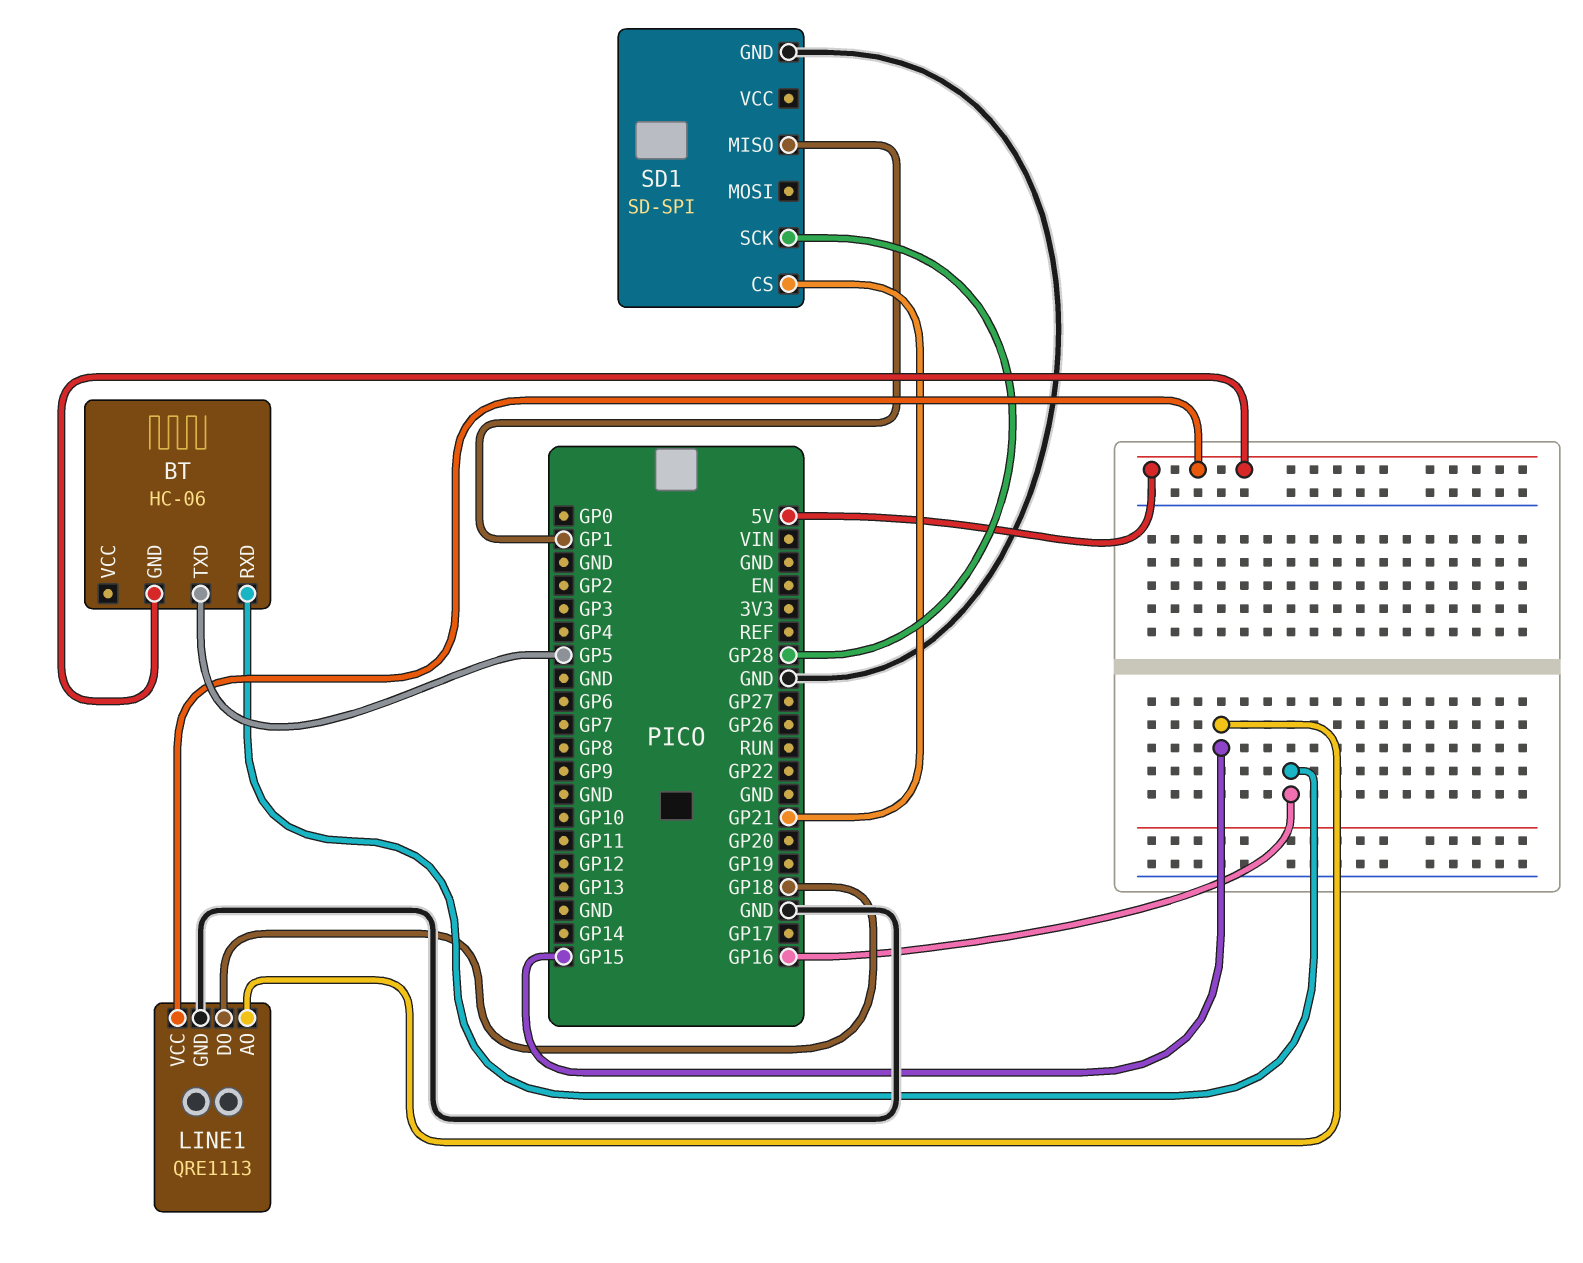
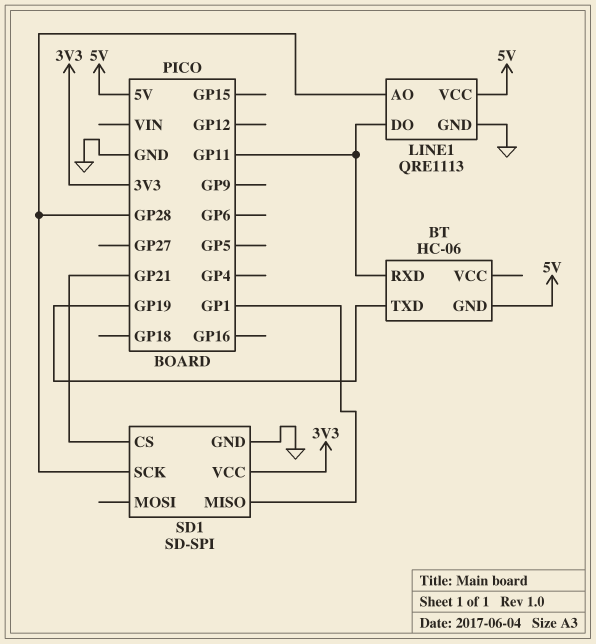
BT pin RXD: GP16 -> GP11
BT pin TXD: GP5 -> GP19
LINE1 pin AO: GP15 -> GP28
LINE1 pin DO: GP18 -> GP11
SD1 pin VCC: none -> 3V3

